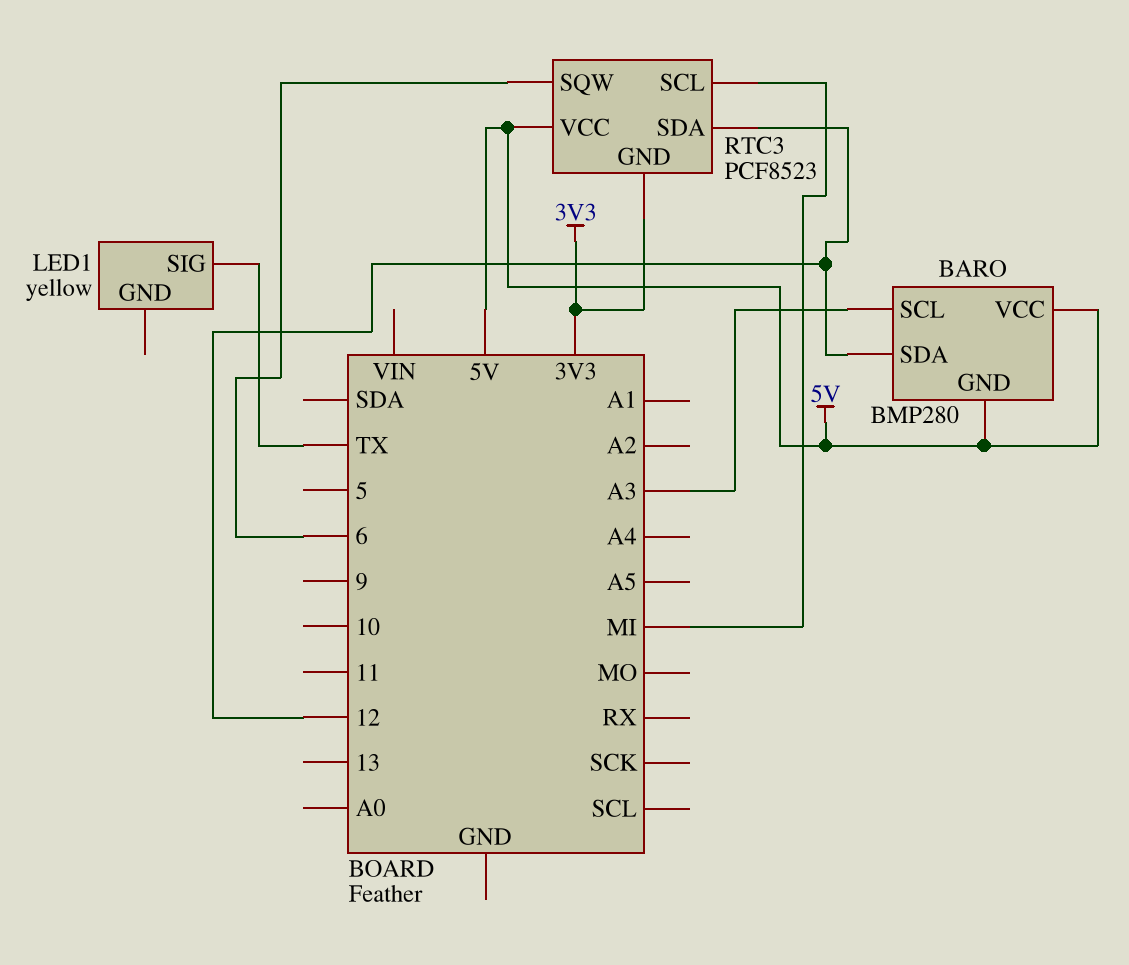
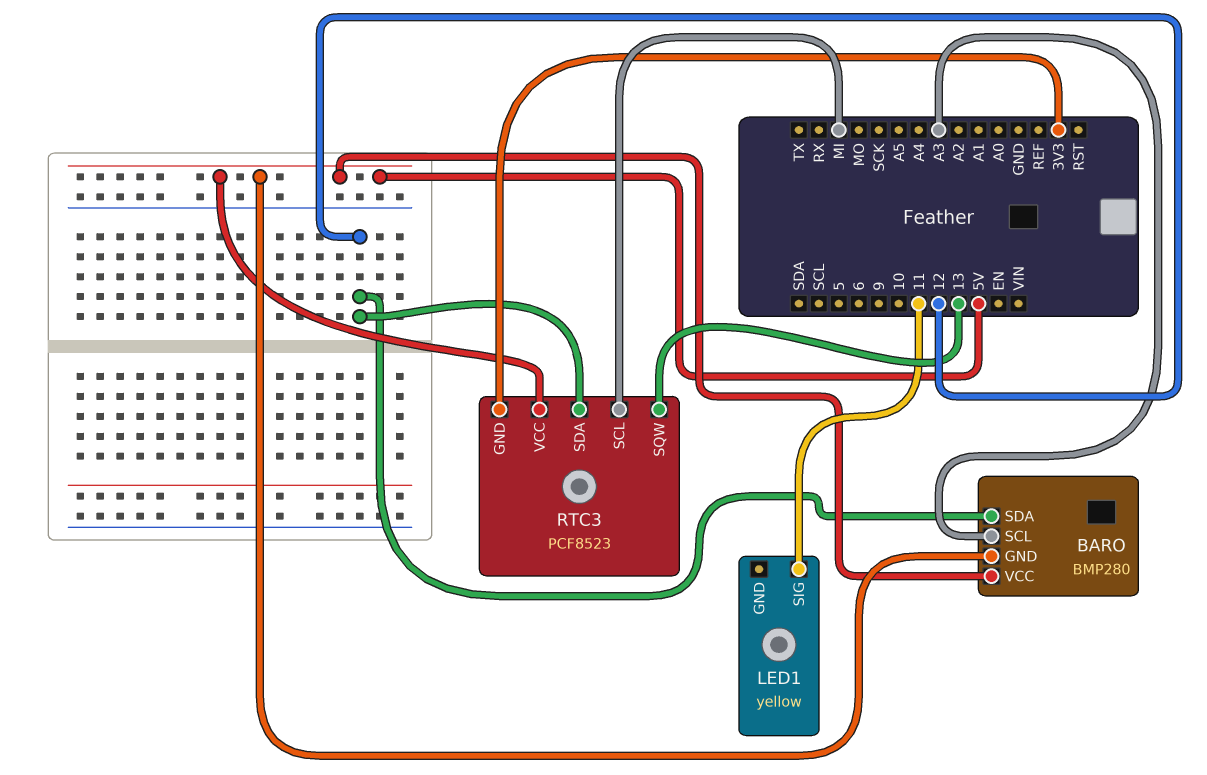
LED1 pin SIG: TX -> 11
RTC3 pin SQW: 6 -> 13

